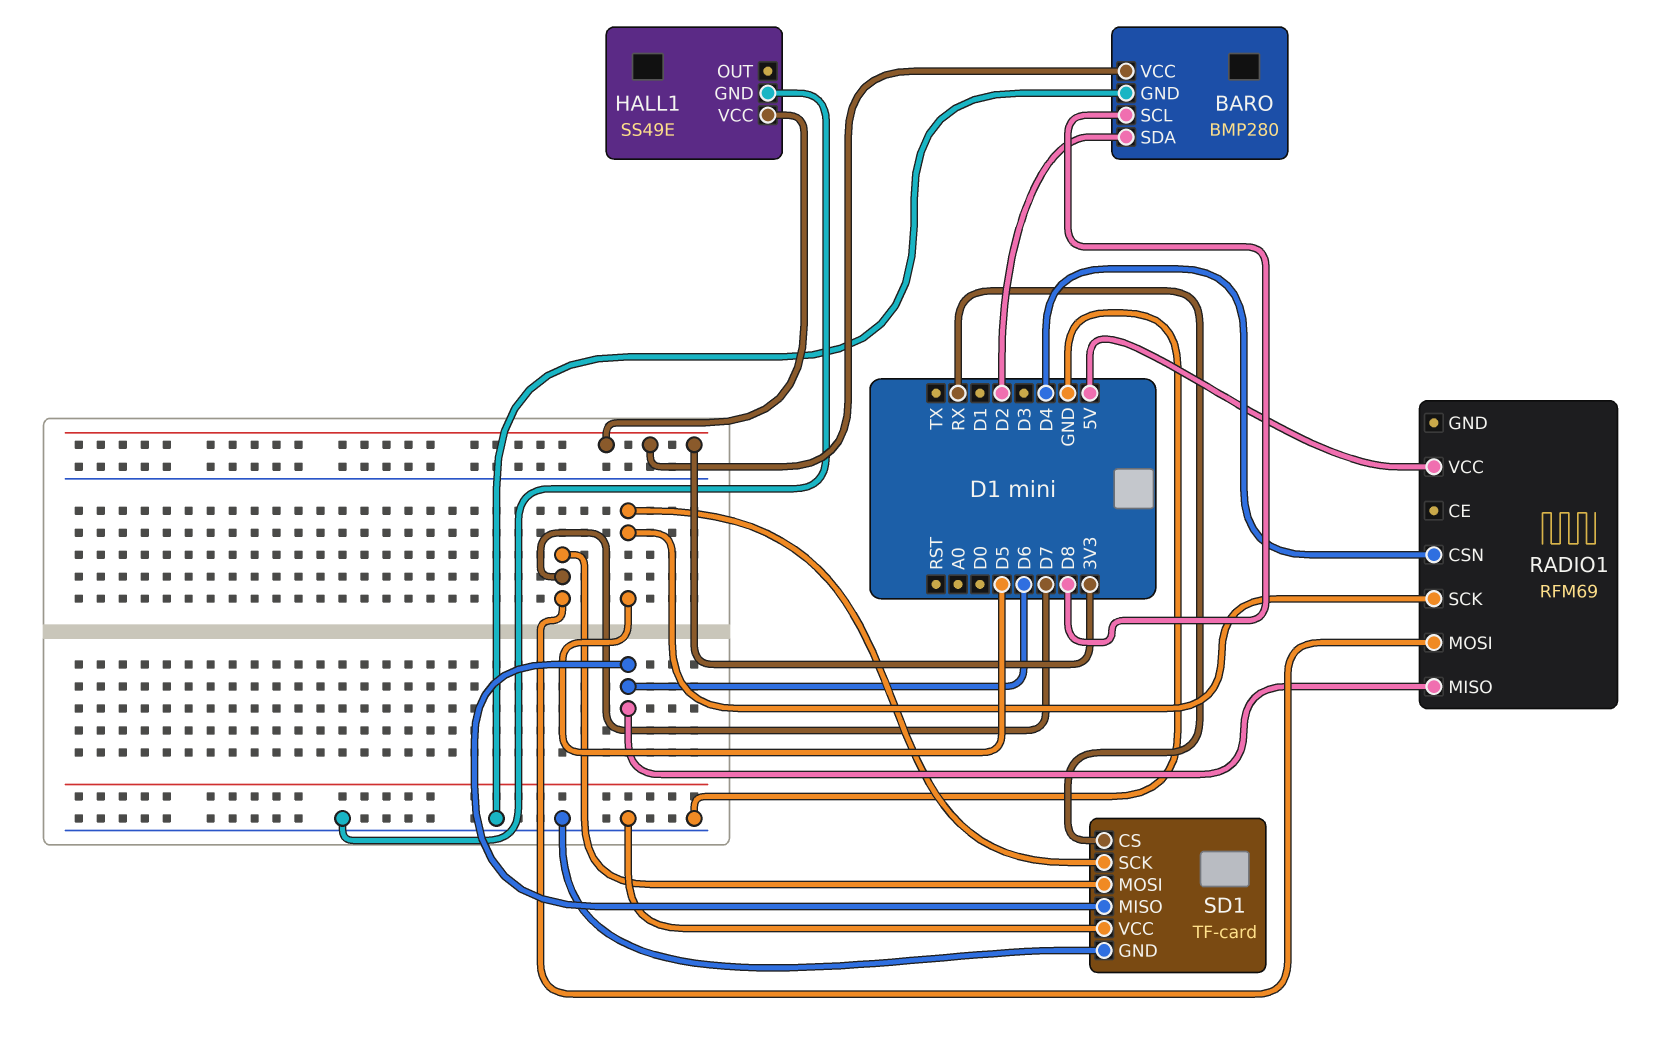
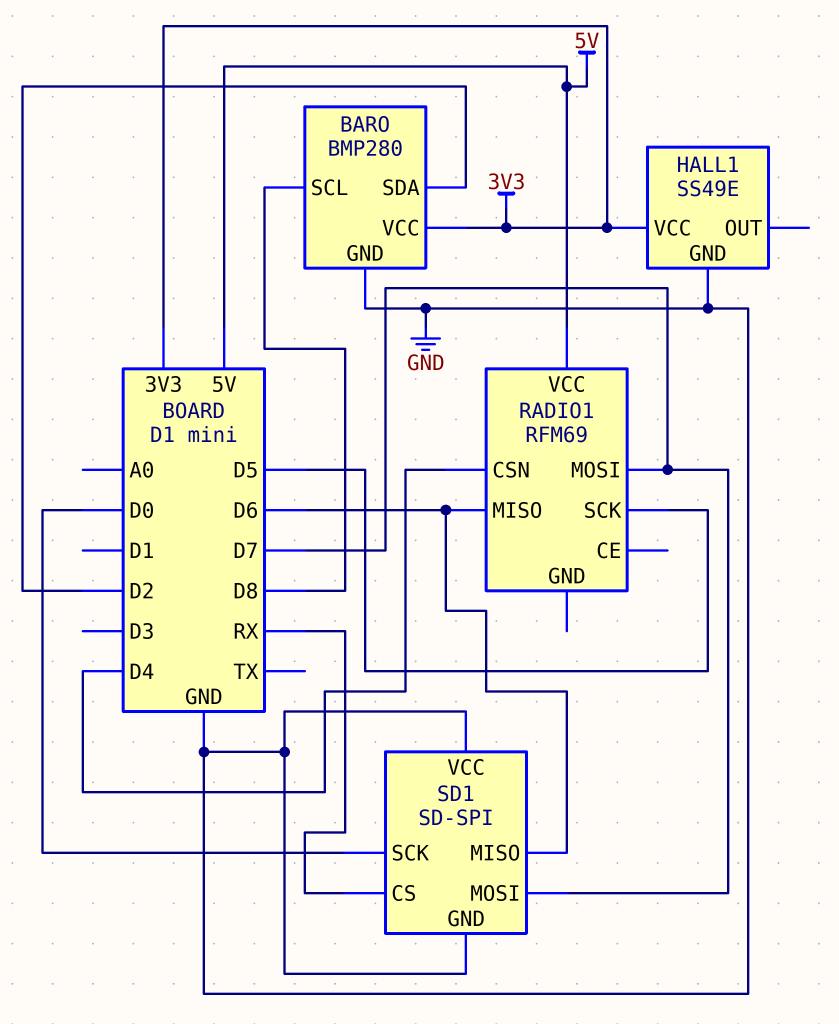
SD1: TF-card -> SD-SPI
SD1 pin SCK: D5 -> D0

